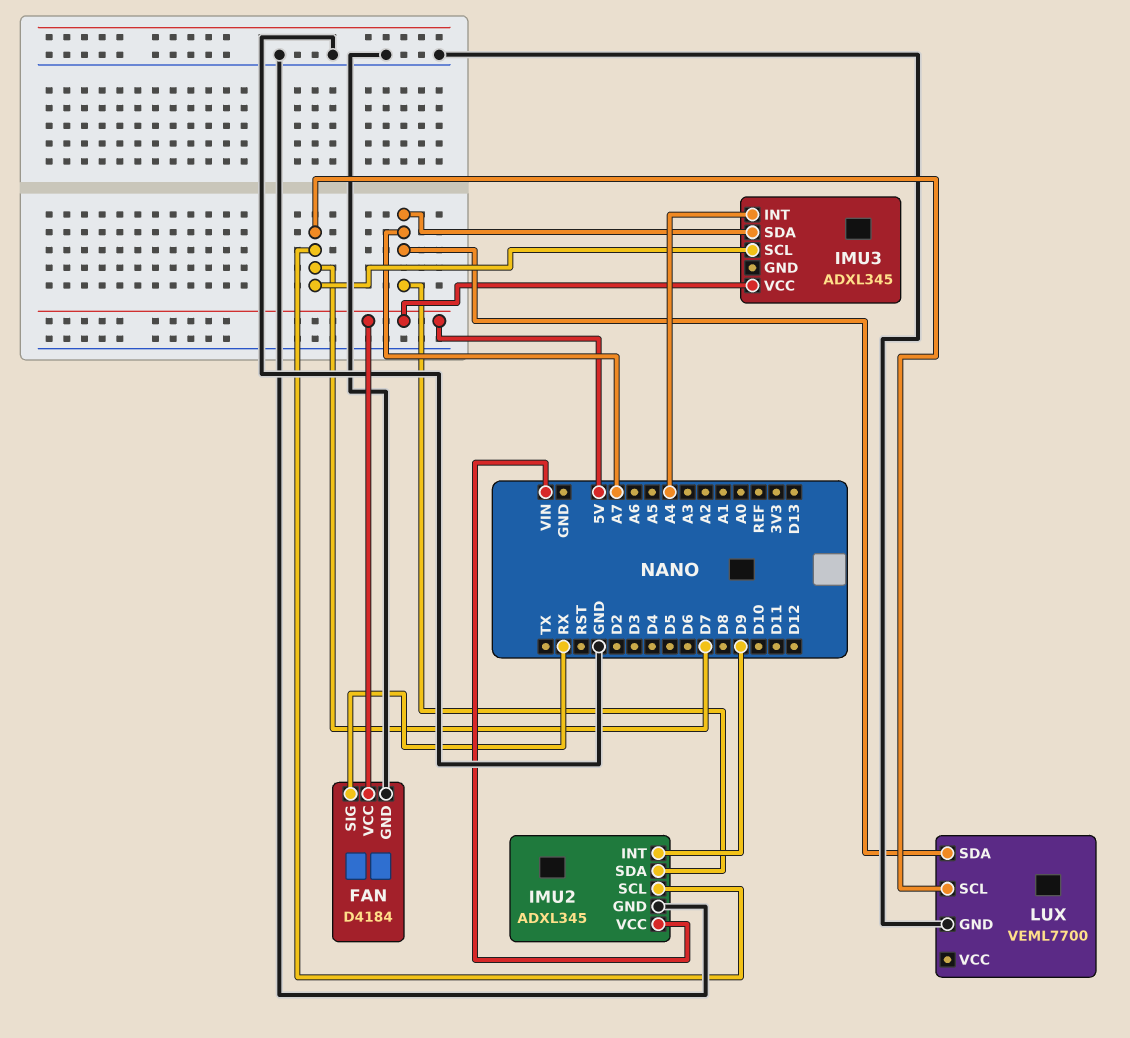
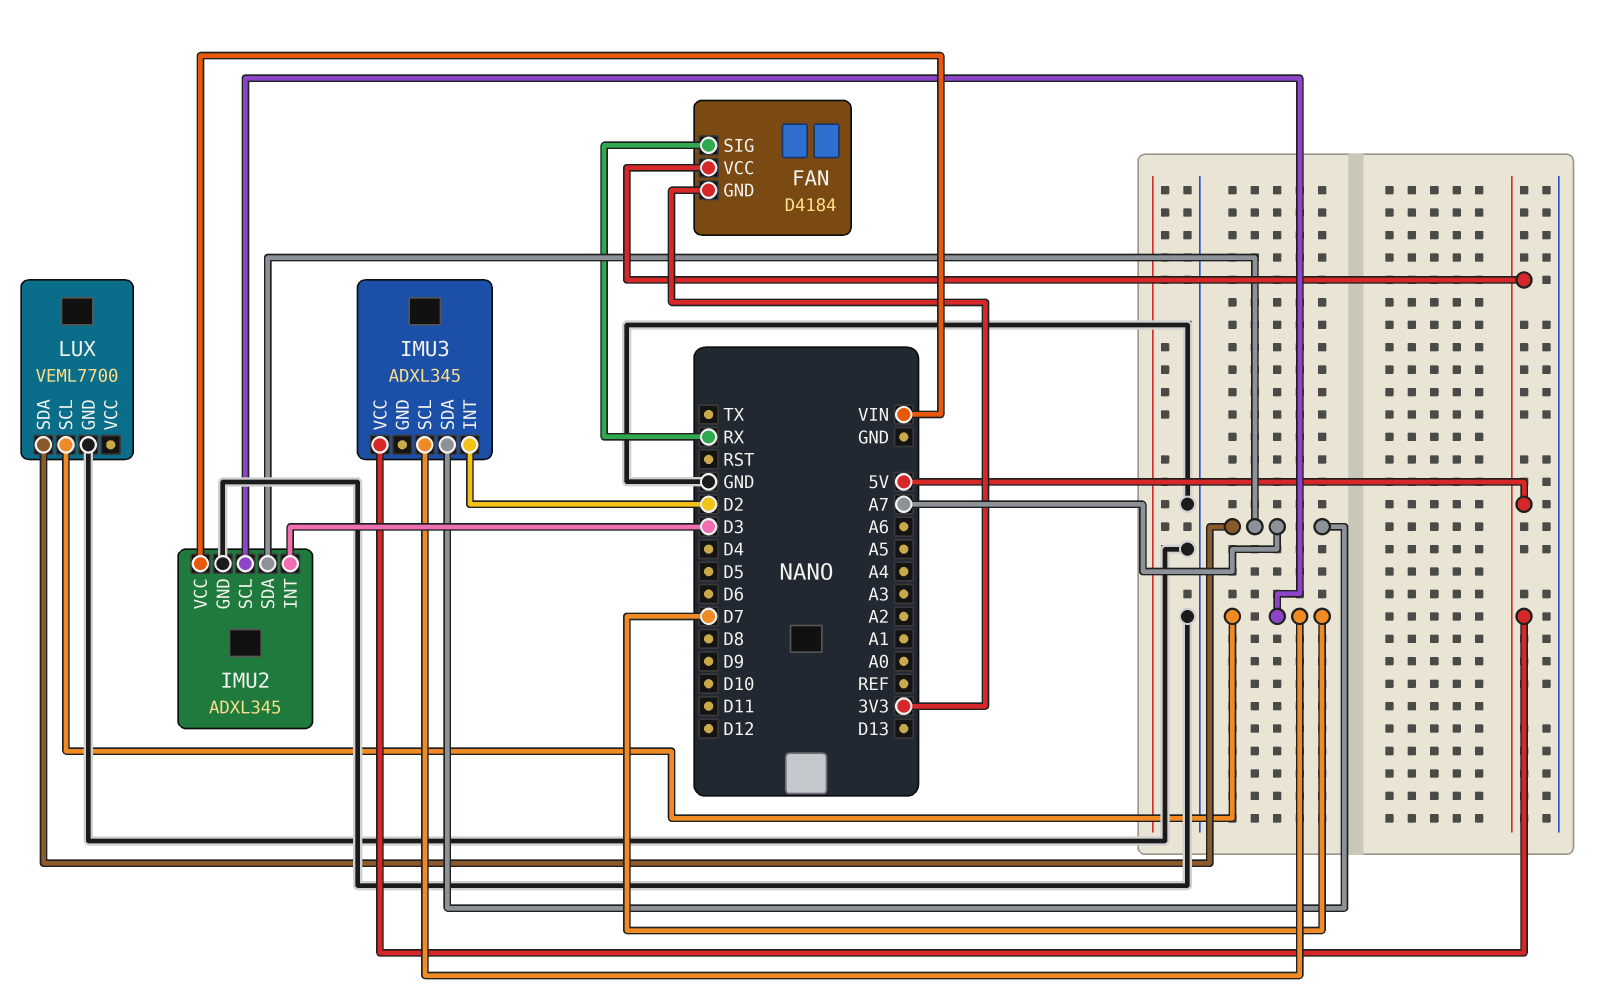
FAN pin GND: GND -> 3V3
IMU2 pin INT: D9 -> D3
IMU3 pin INT: A4 -> D2

